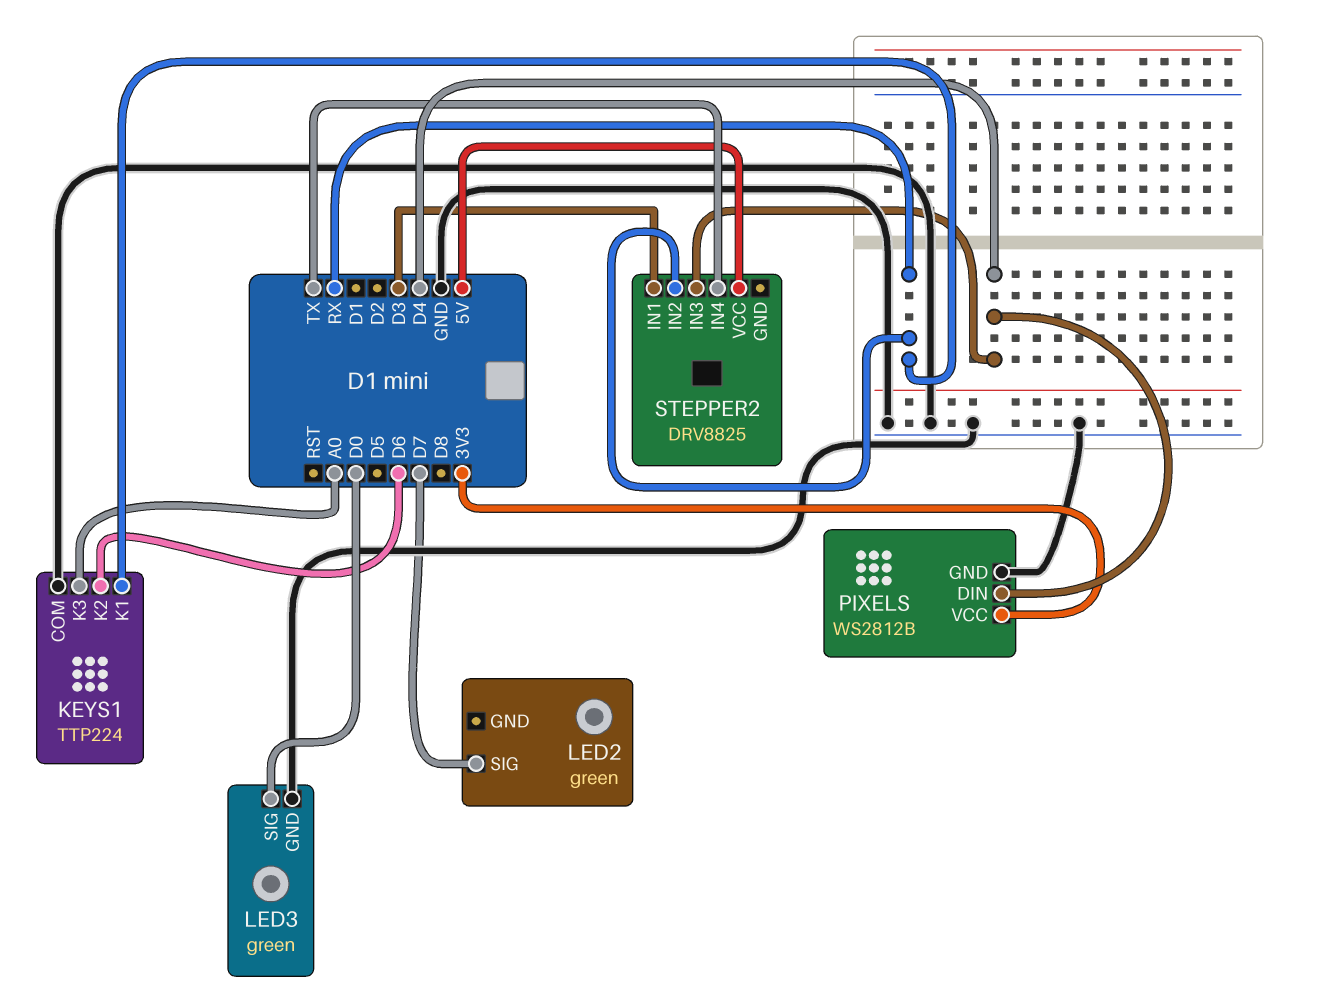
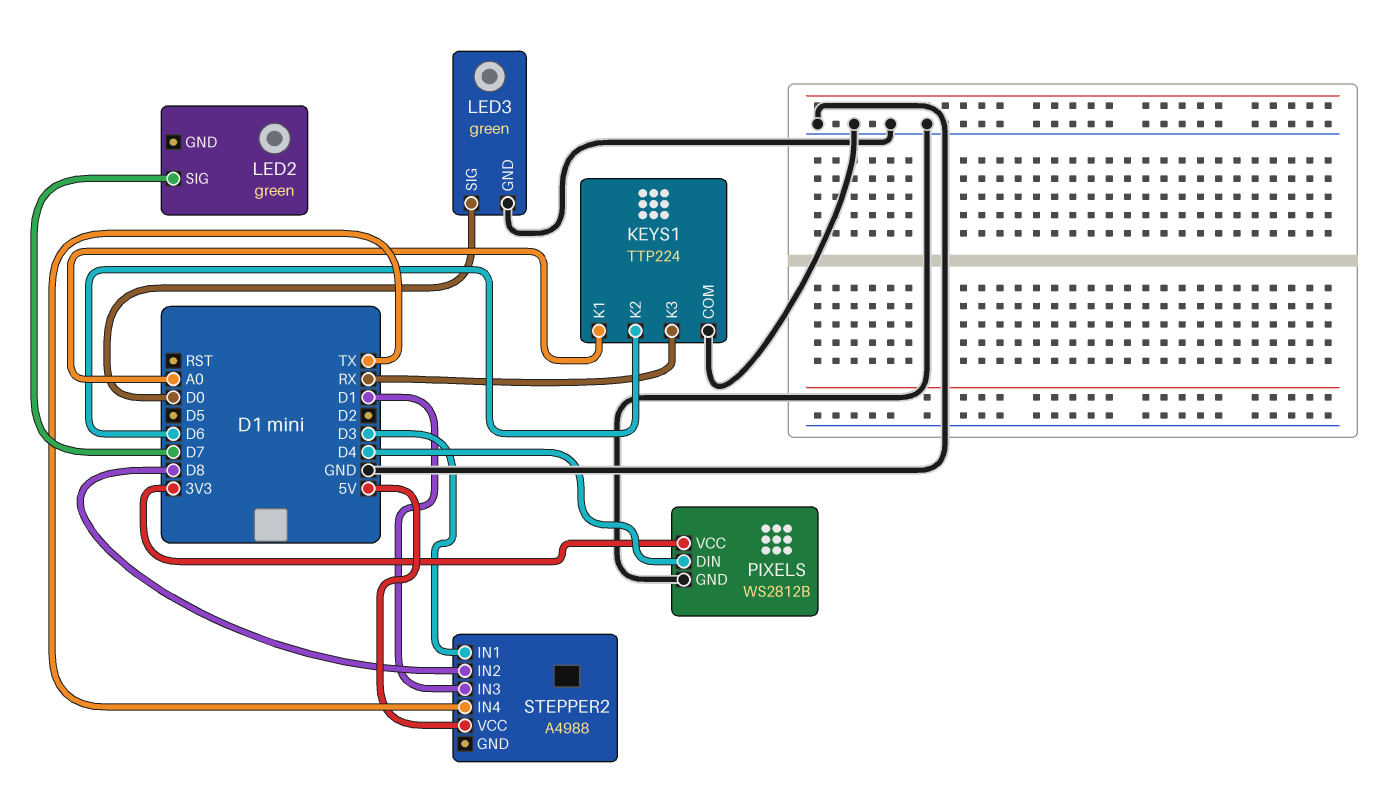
KEYS1 pin K1: RX -> A0
KEYS1 pin K3: A0 -> RX
STEPPER2: DRV8825 -> A4988
STEPPER2 pin IN2: RX -> D8
STEPPER2 pin IN3: D4 -> D1

